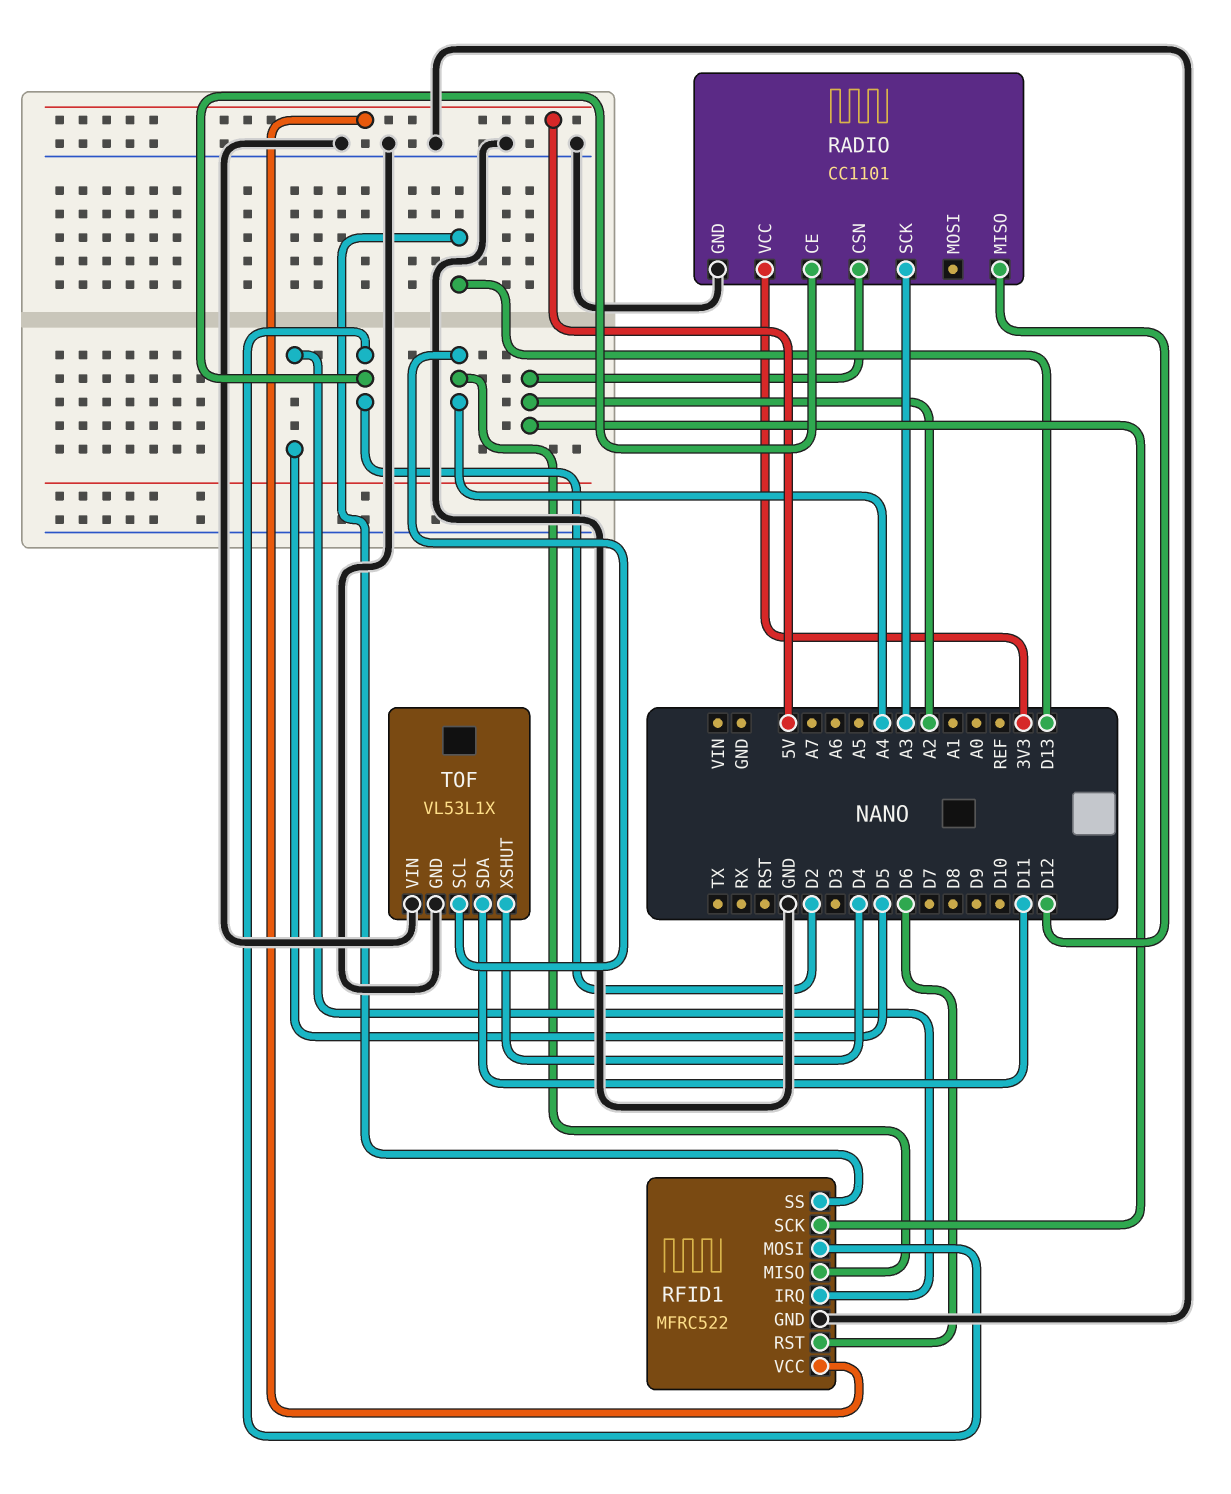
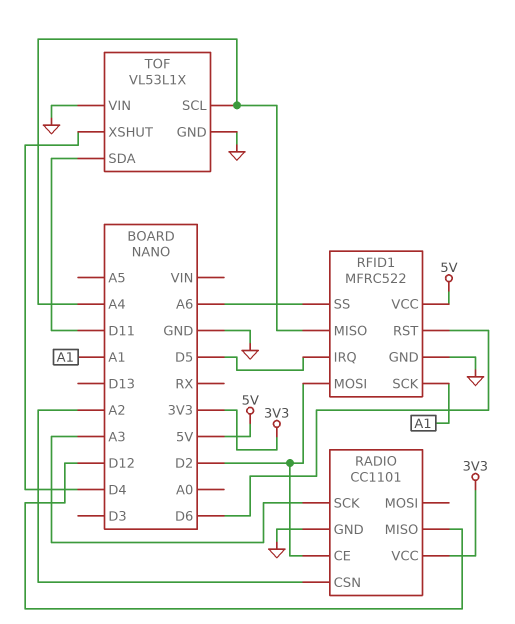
RFID1 pin SCK: A2 -> A1
RFID1 pin SS: D13 -> A6

